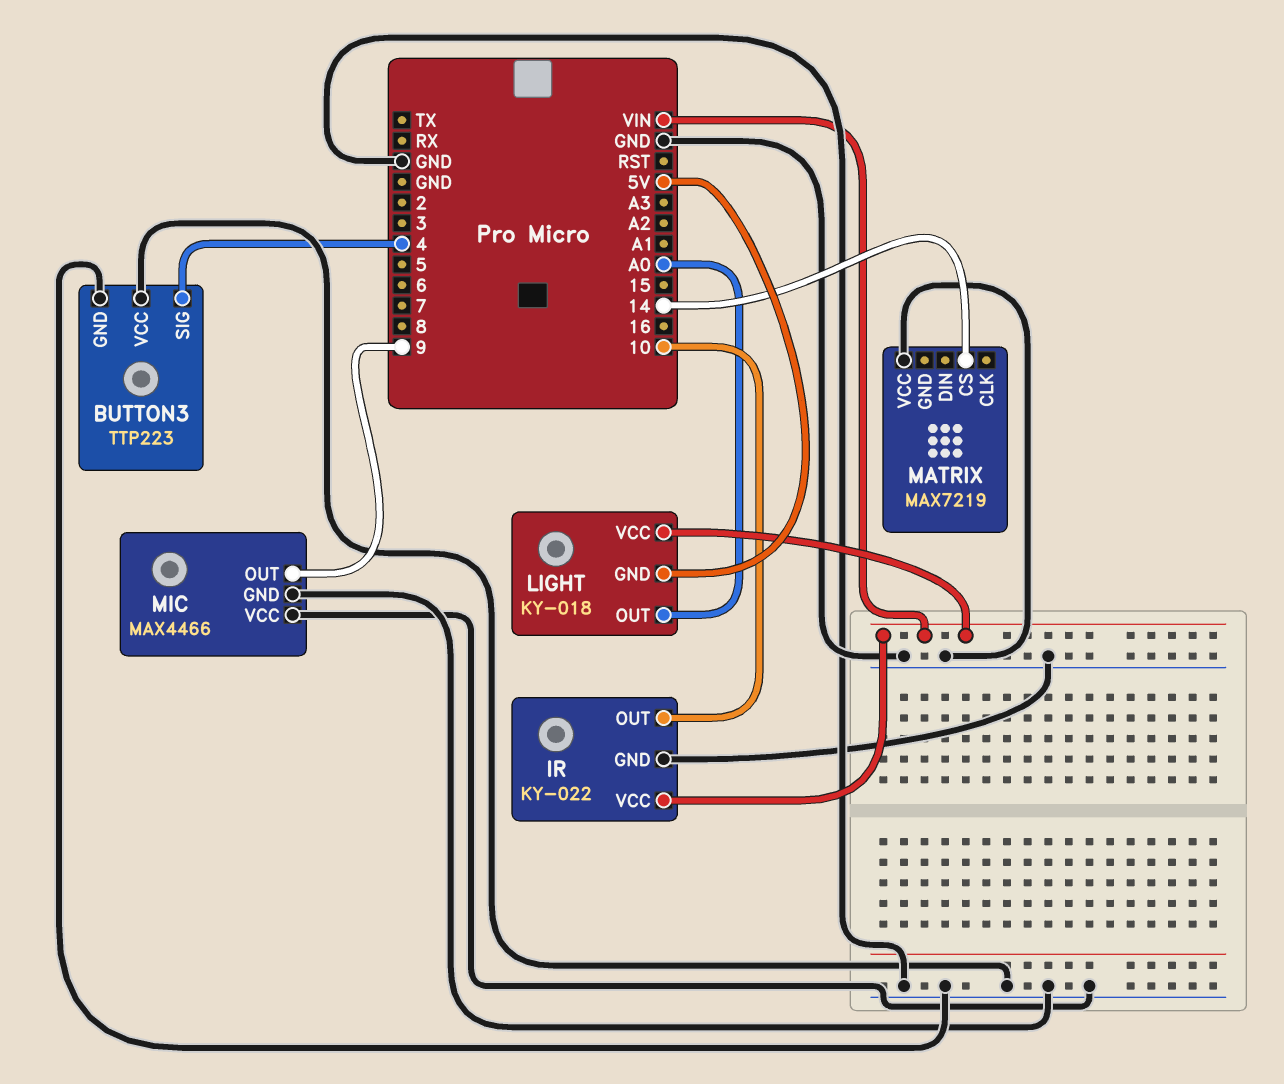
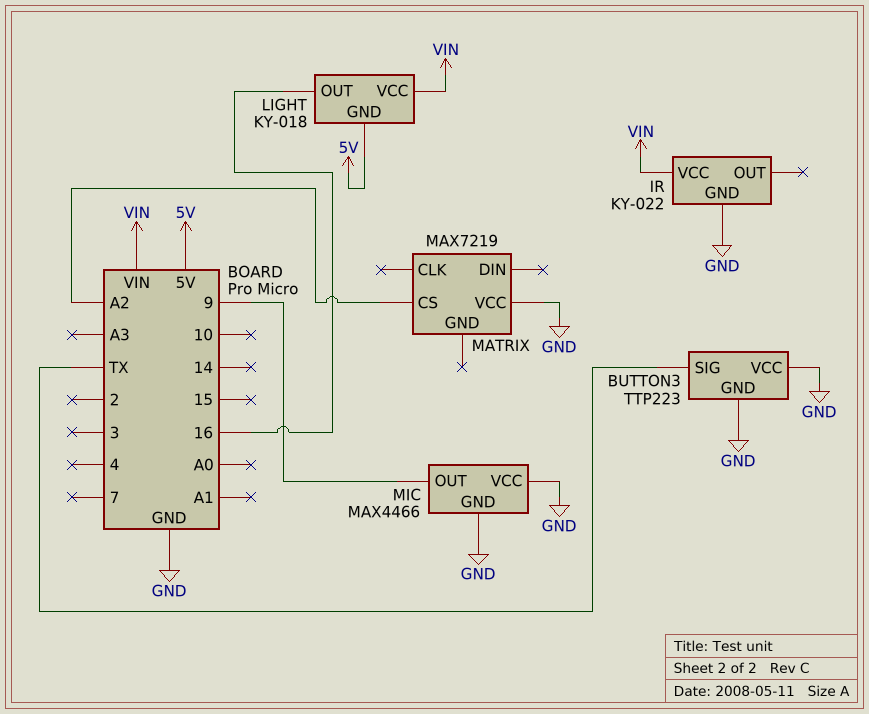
BUTTON3 pin SIG: 4 -> TX
IR pin OUT: 10 -> none
LIGHT pin OUT: A0 -> 16
MATRIX pin CS: 14 -> A2

